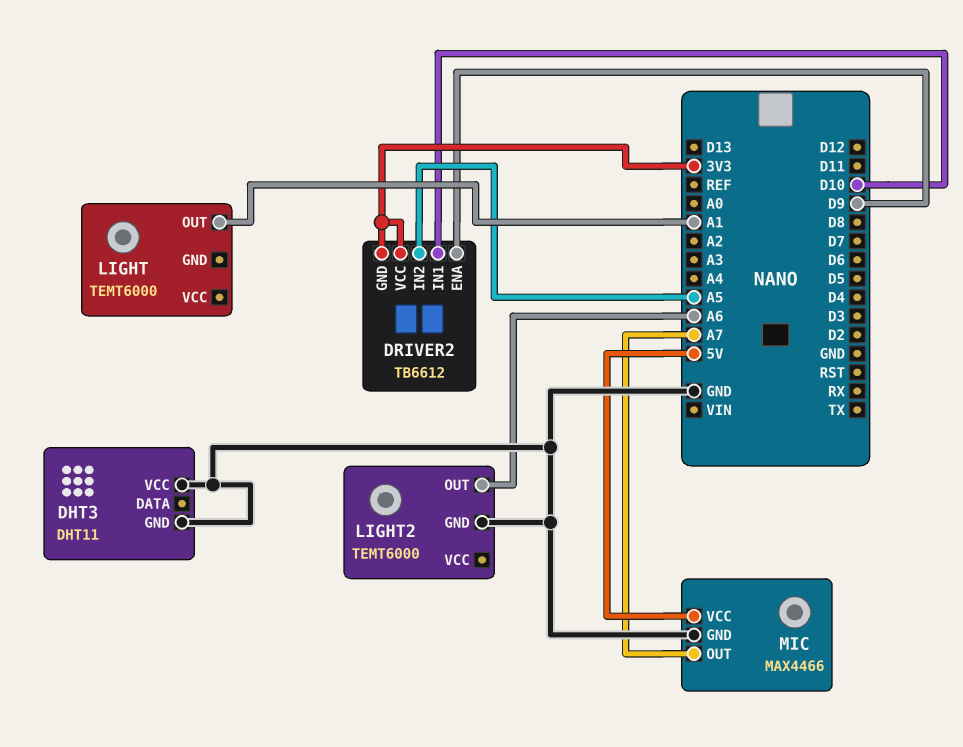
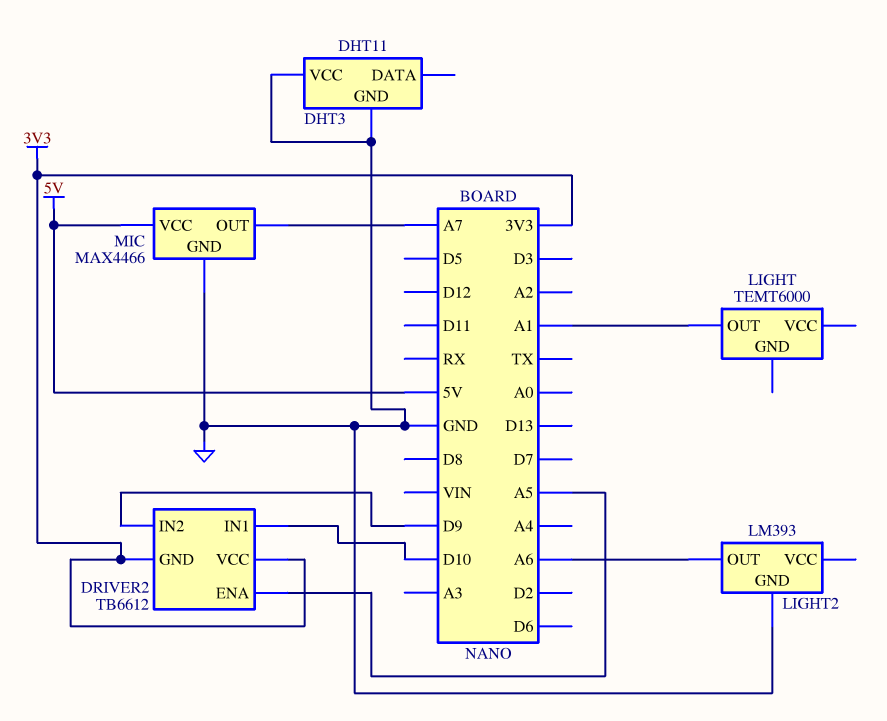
DRIVER2 pin ENA: D9 -> A5
DRIVER2 pin IN2: A5 -> D9
LIGHT2: TEMT6000 -> LM393

